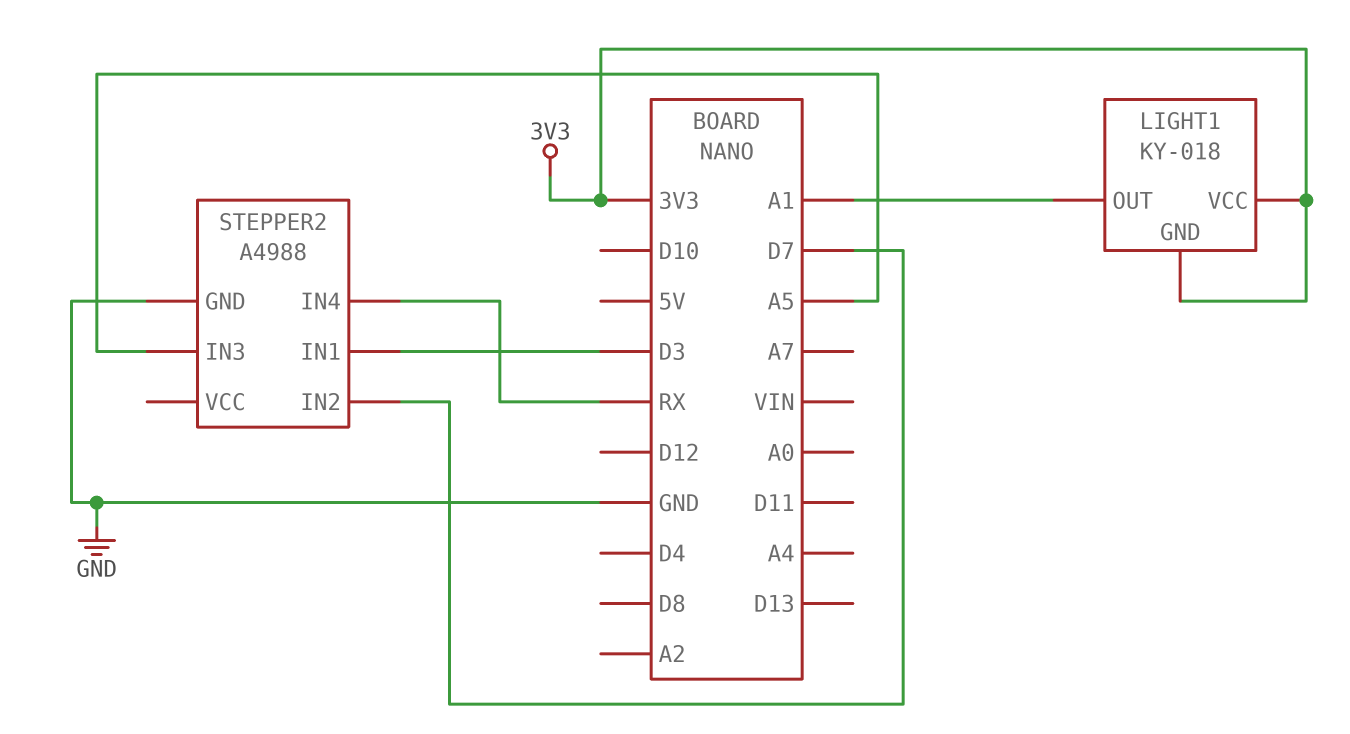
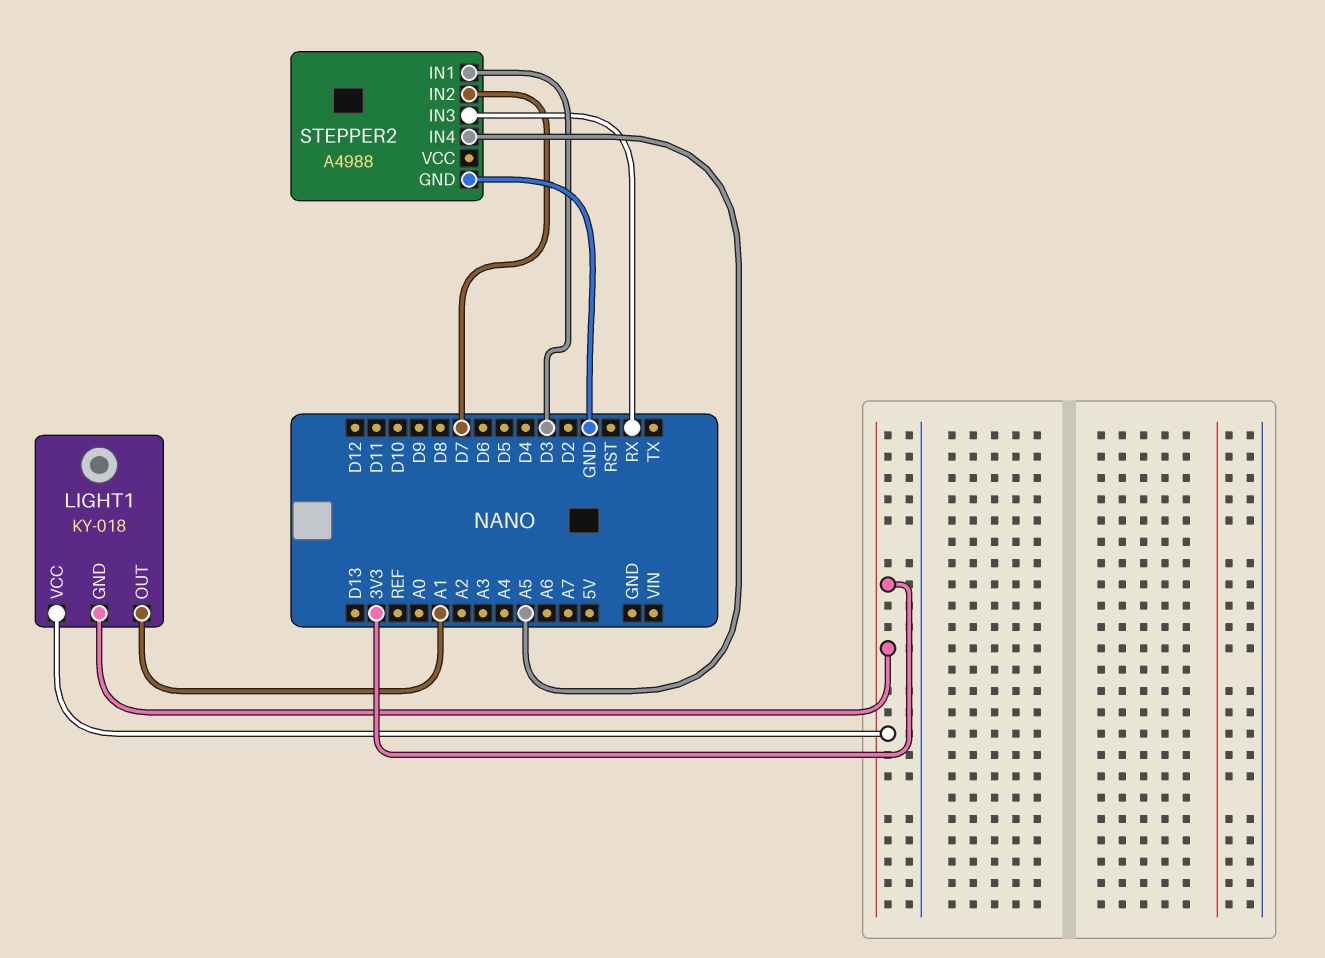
STEPPER2 pin IN3: A5 -> RX
STEPPER2 pin IN4: RX -> A5

